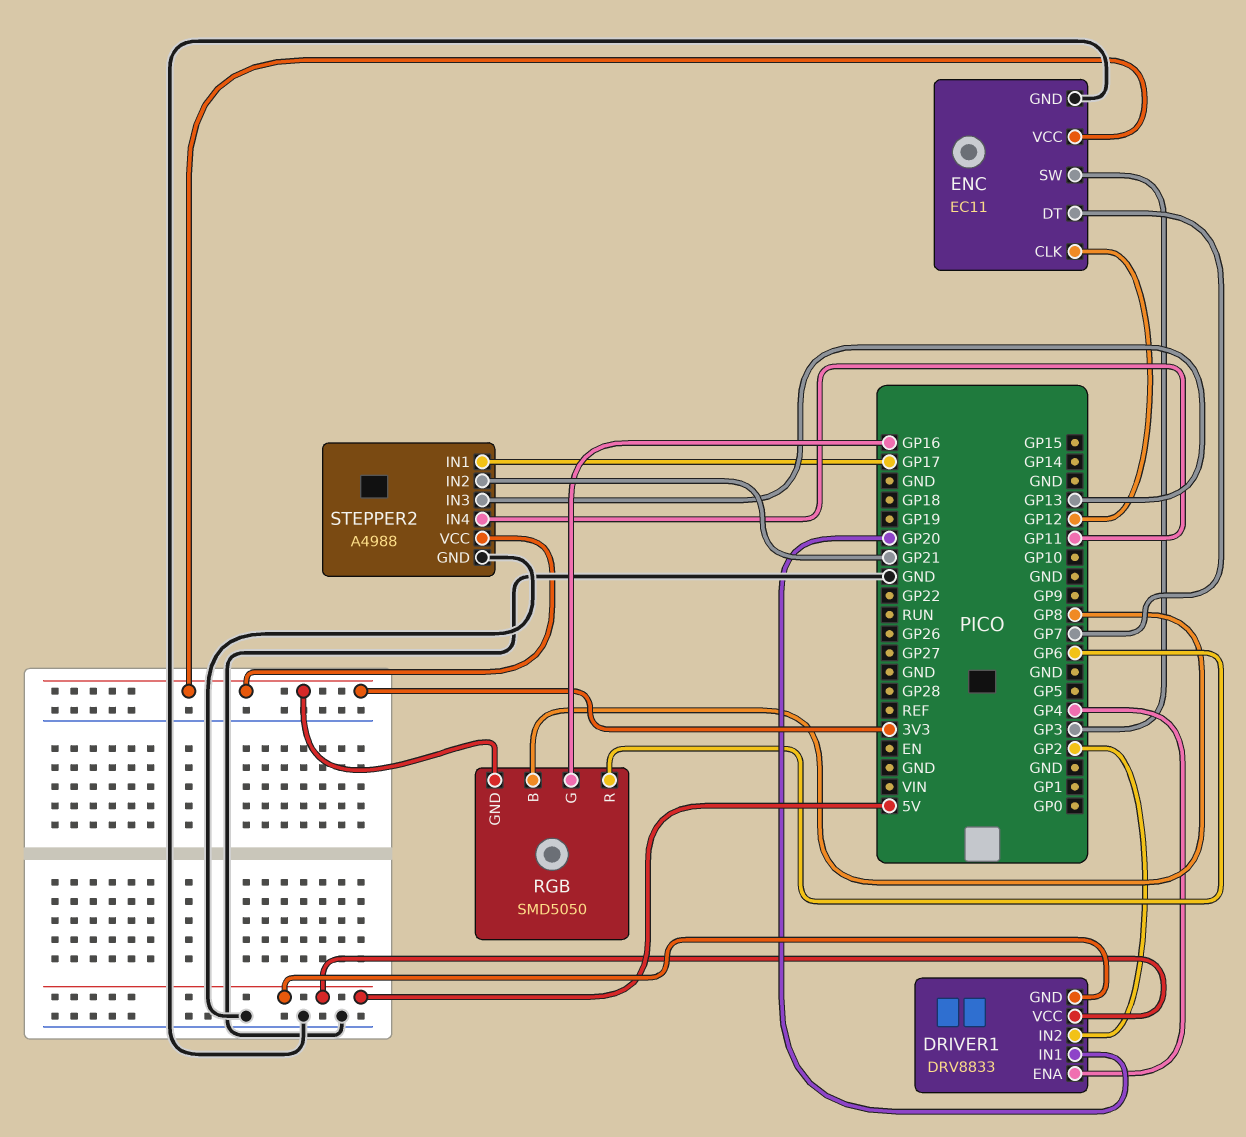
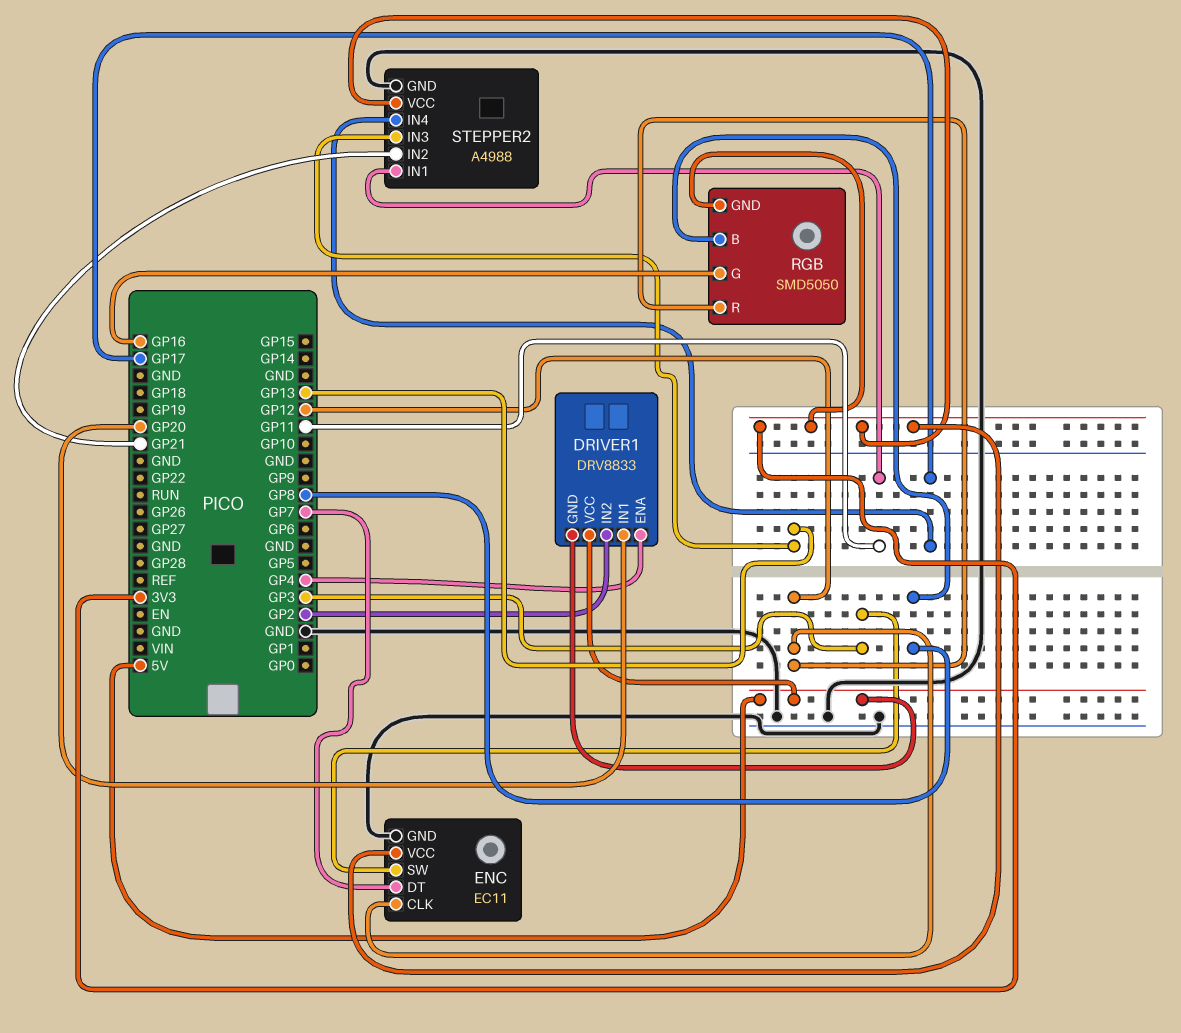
RGB pin R: GP6 -> GP12
STEPPER2 pin IN1: GP17 -> GP11
STEPPER2 pin IN4: GP11 -> GP17

